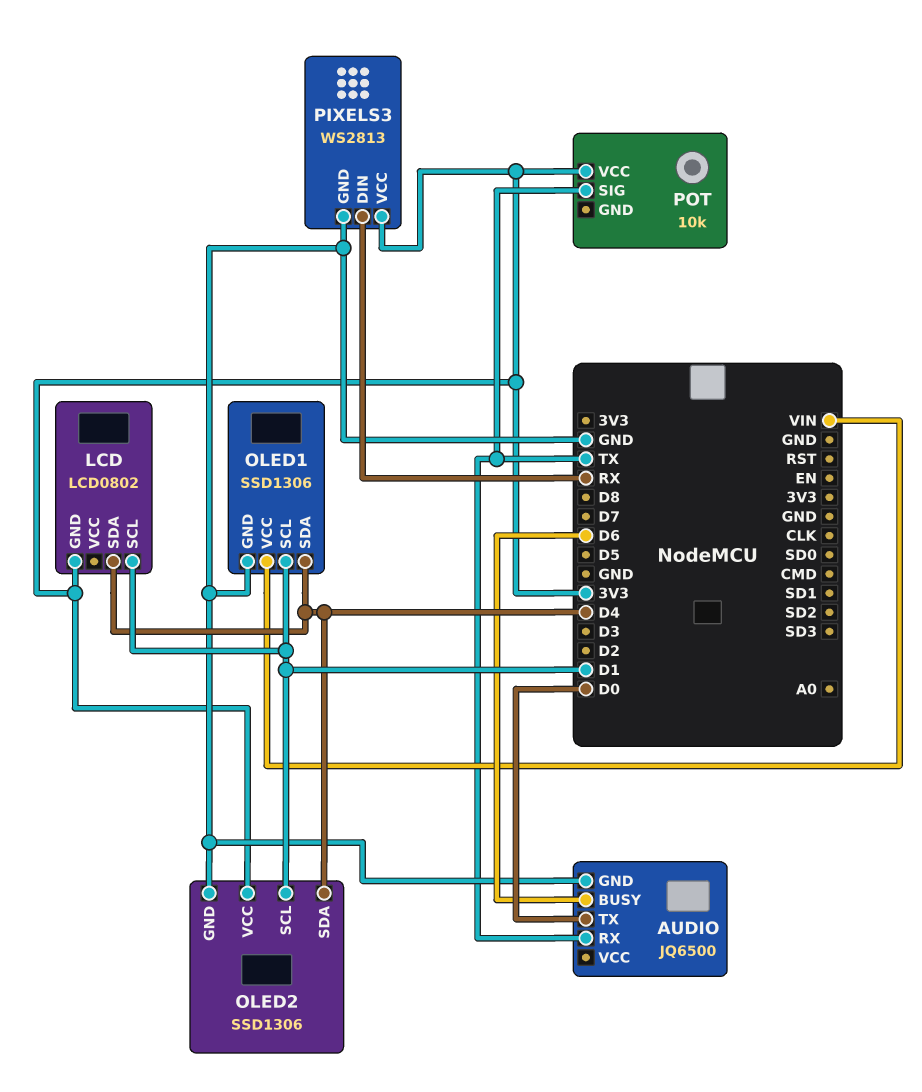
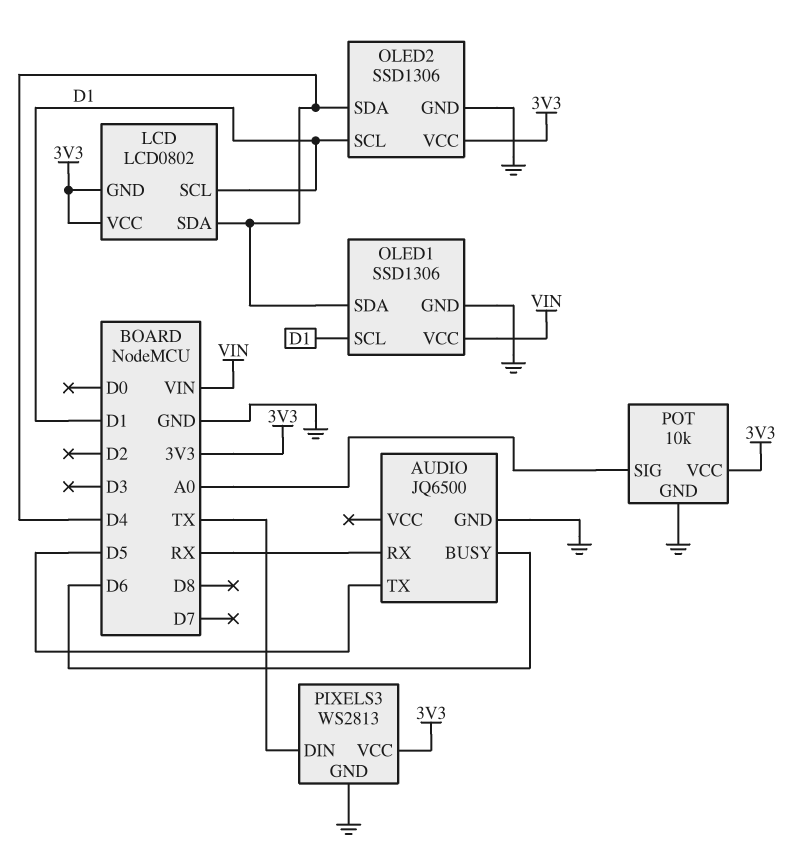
AUDIO pin RX: TX -> RX
AUDIO pin TX: D0 -> D5
LCD pin VCC: none -> 3V3
PIXELS3 pin DIN: RX -> TX
POT pin GND: none -> GND
POT pin SIG: TX -> A0

